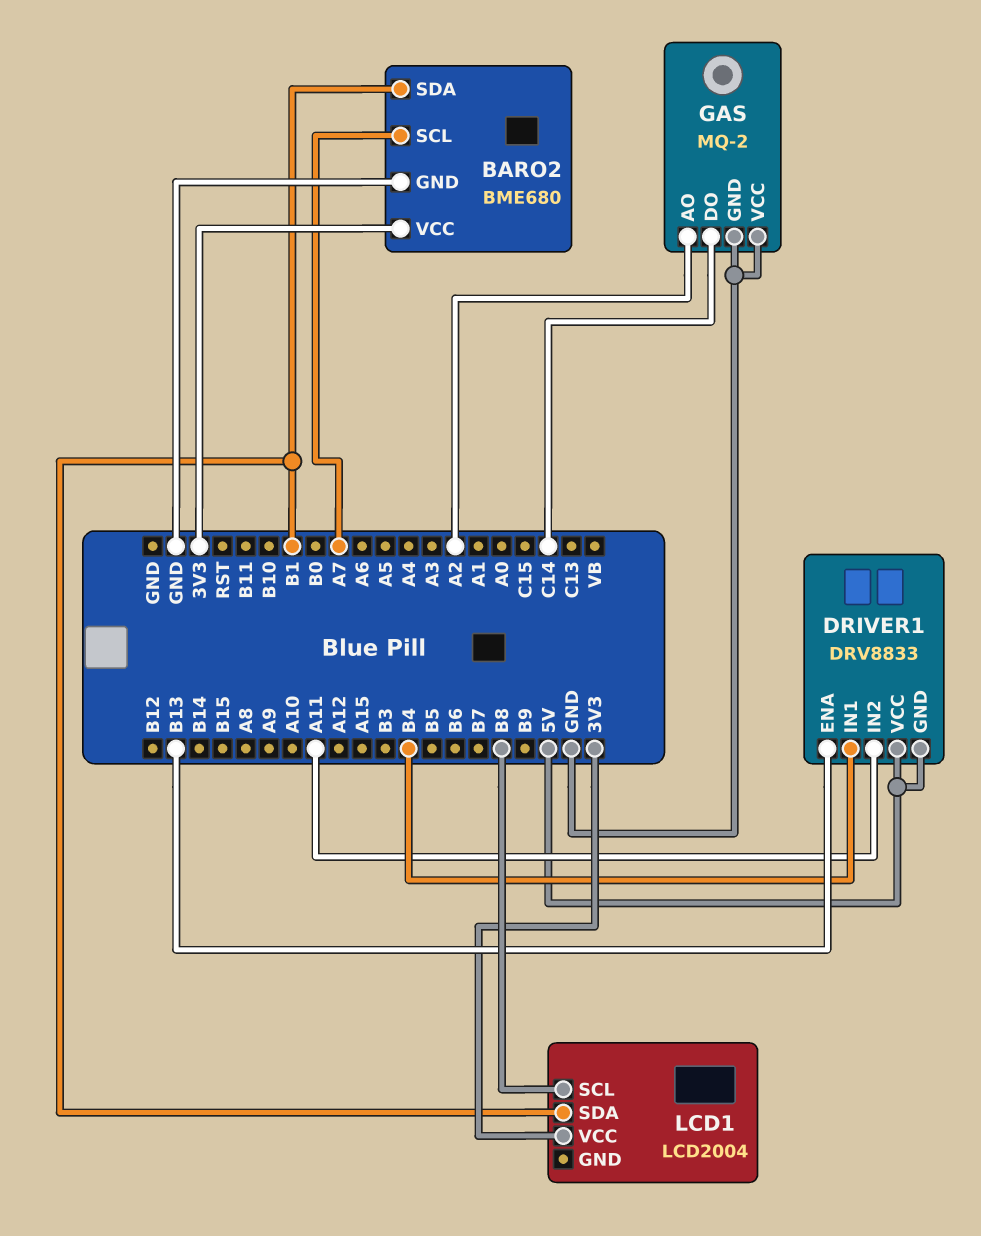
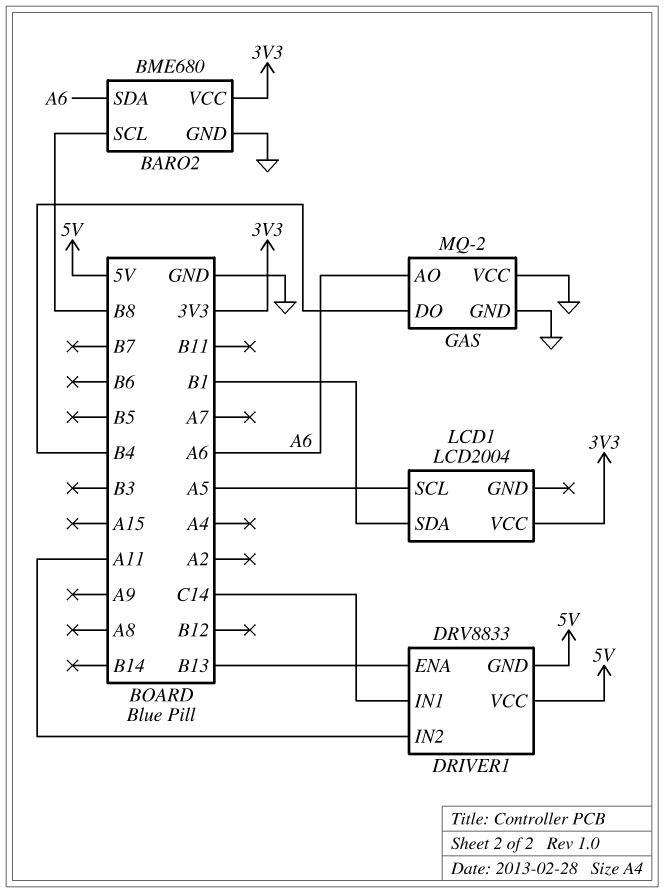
BARO2 pin SCL: A7 -> B8
BARO2 pin SDA: B1 -> A6
DRIVER1 pin IN1: B4 -> C14
GAS pin AO: A2 -> A6
GAS pin DO: C14 -> B4
LCD1 pin SCL: B8 -> A5

